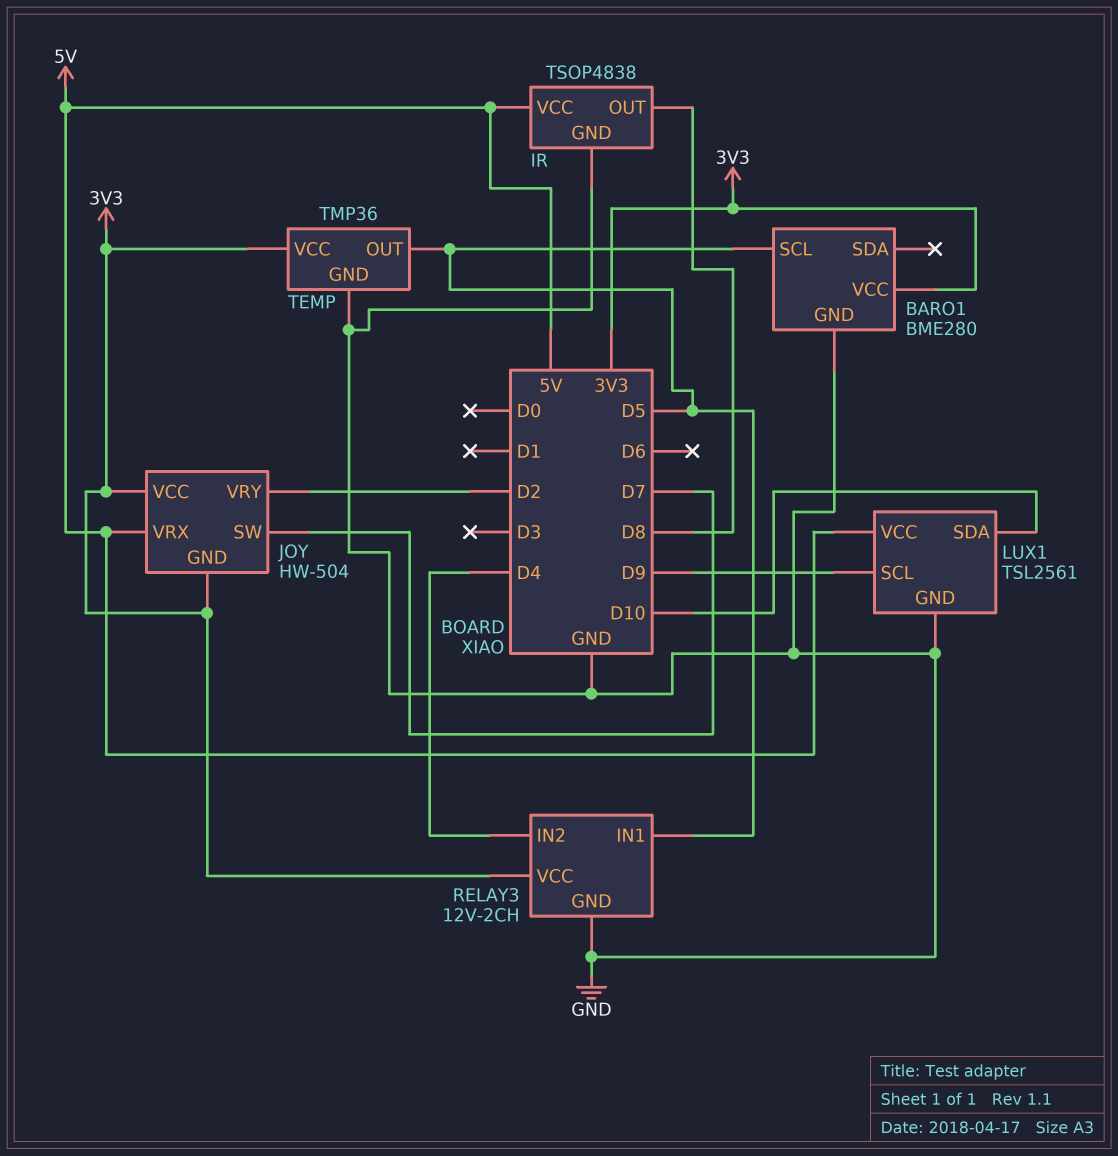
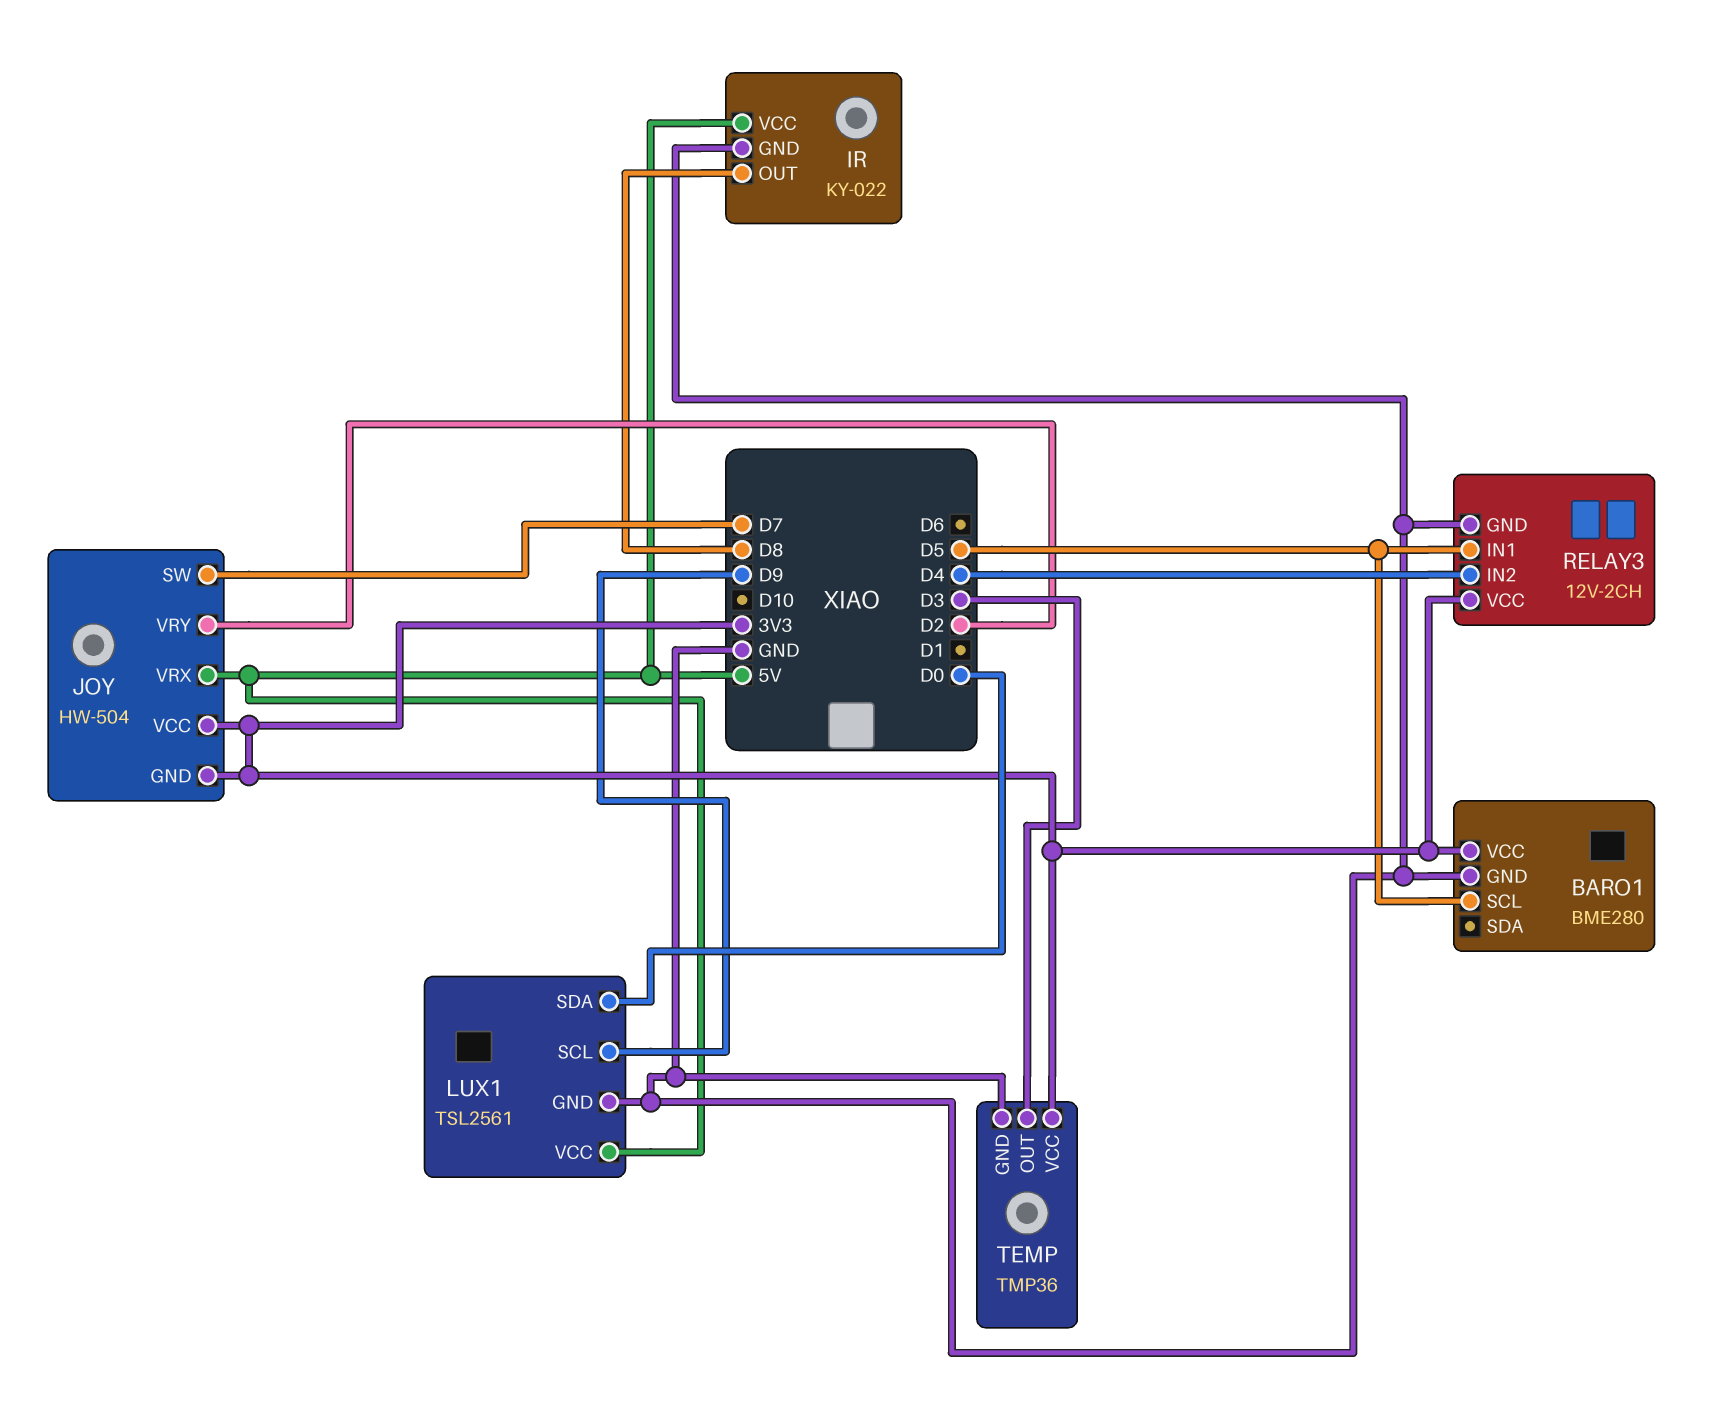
IR: TSOP4838 -> KY-022
LUX1 pin SDA: D10 -> D0
TEMP pin OUT: D5 -> D3

